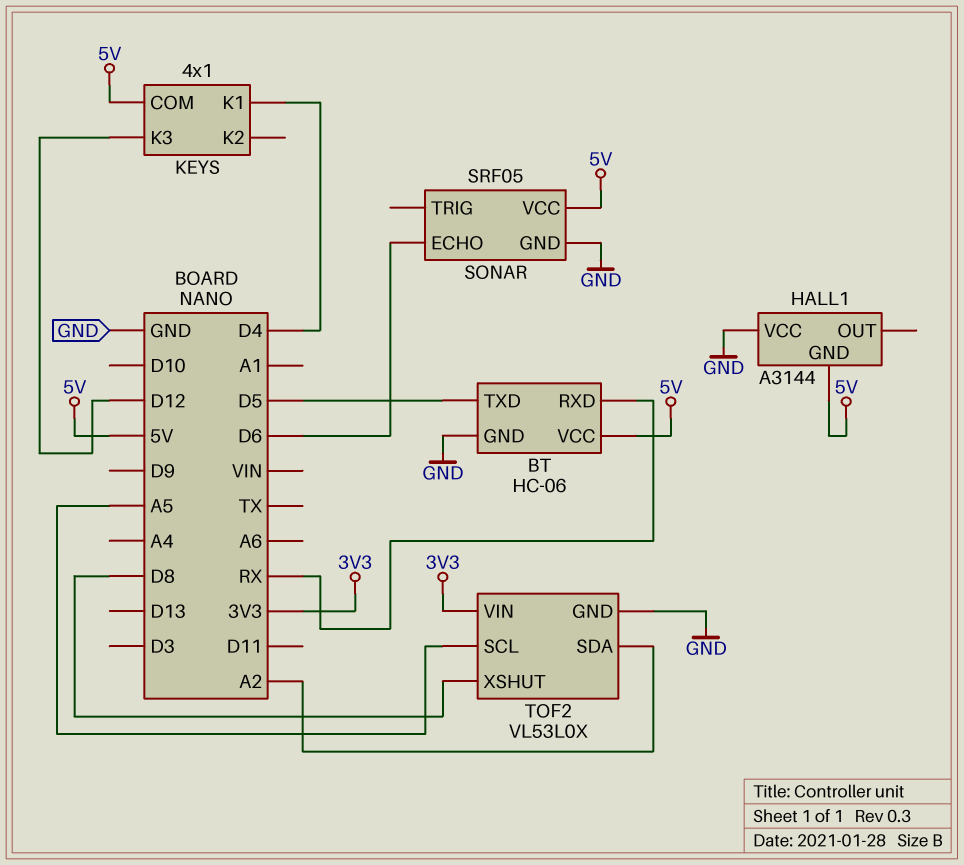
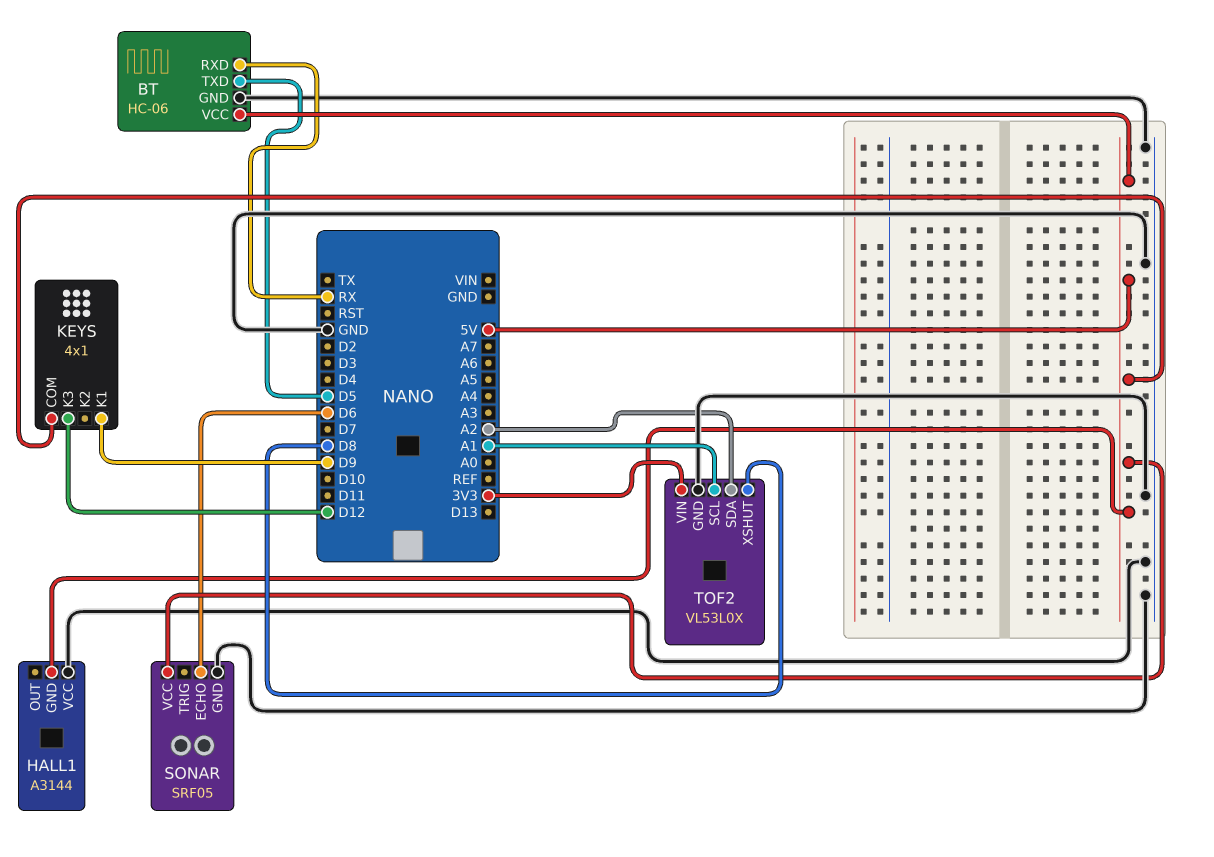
KEYS pin K1: D4 -> D9
TOF2 pin SCL: A5 -> A1

